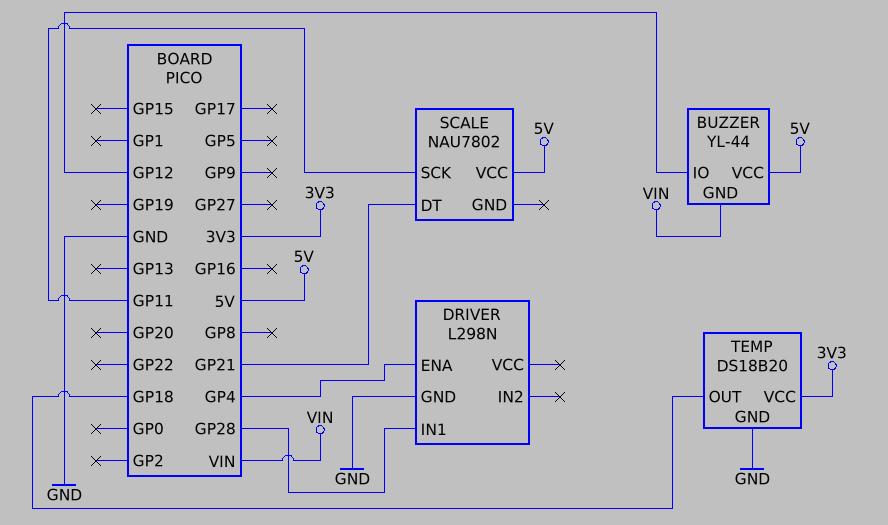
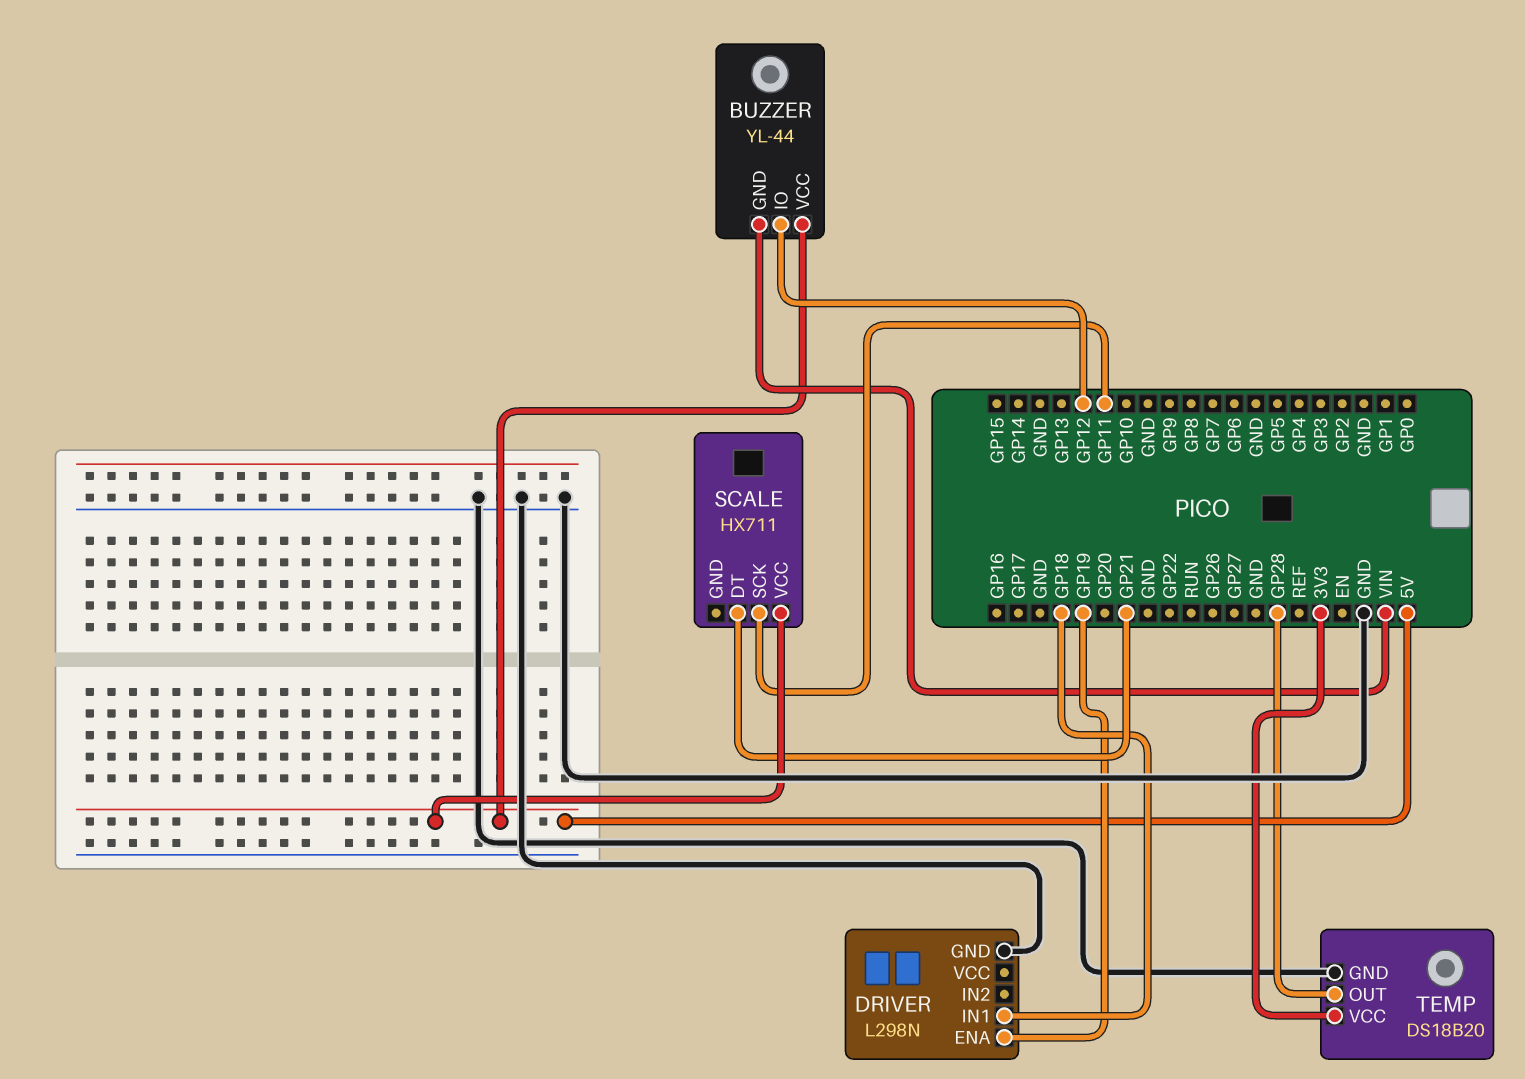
DRIVER pin ENA: GP4 -> GP19
DRIVER pin IN1: GP28 -> GP18
SCALE: NAU7802 -> HX711
TEMP pin OUT: GP18 -> GP28

